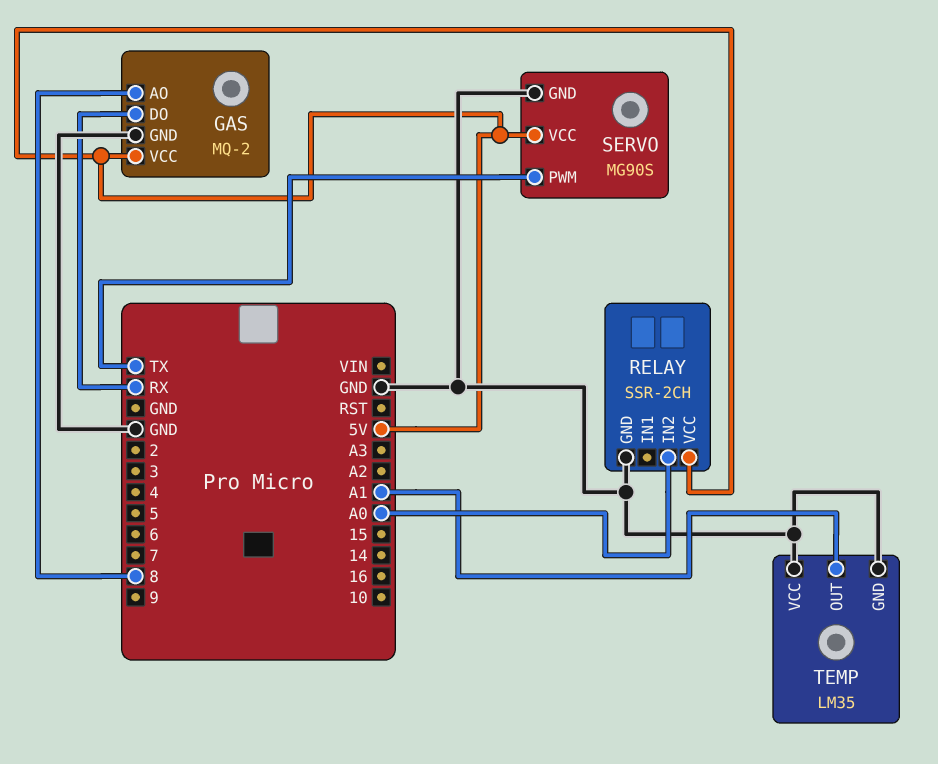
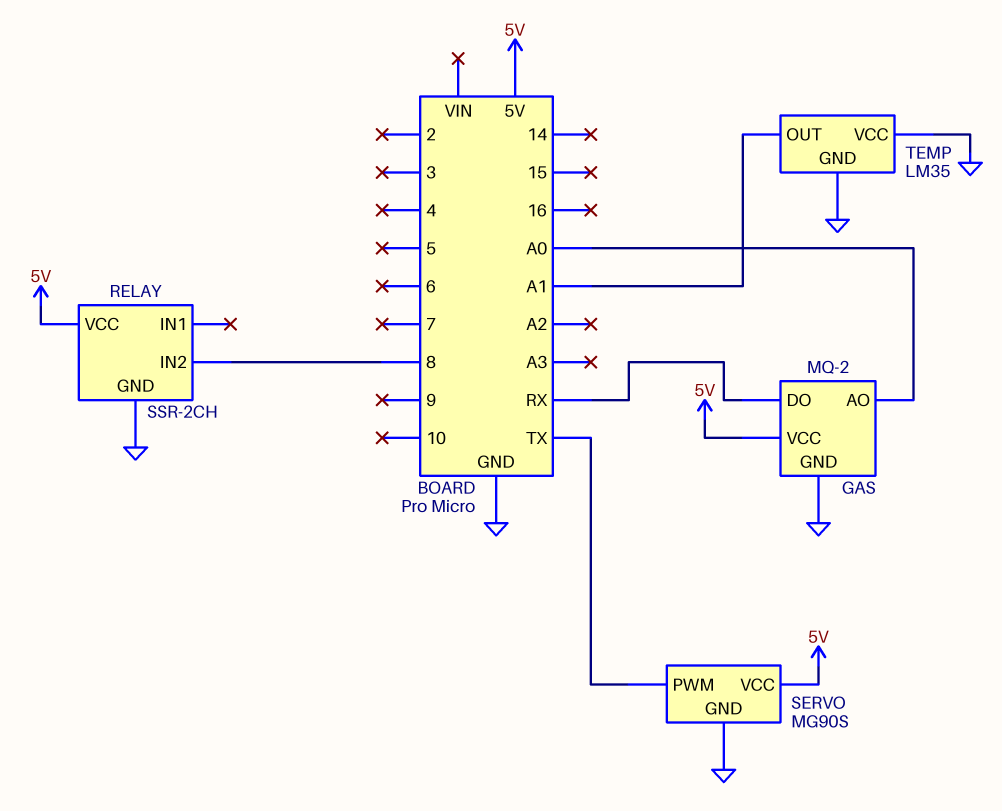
GAS pin AO: 8 -> A0
RELAY pin IN2: A0 -> 8

